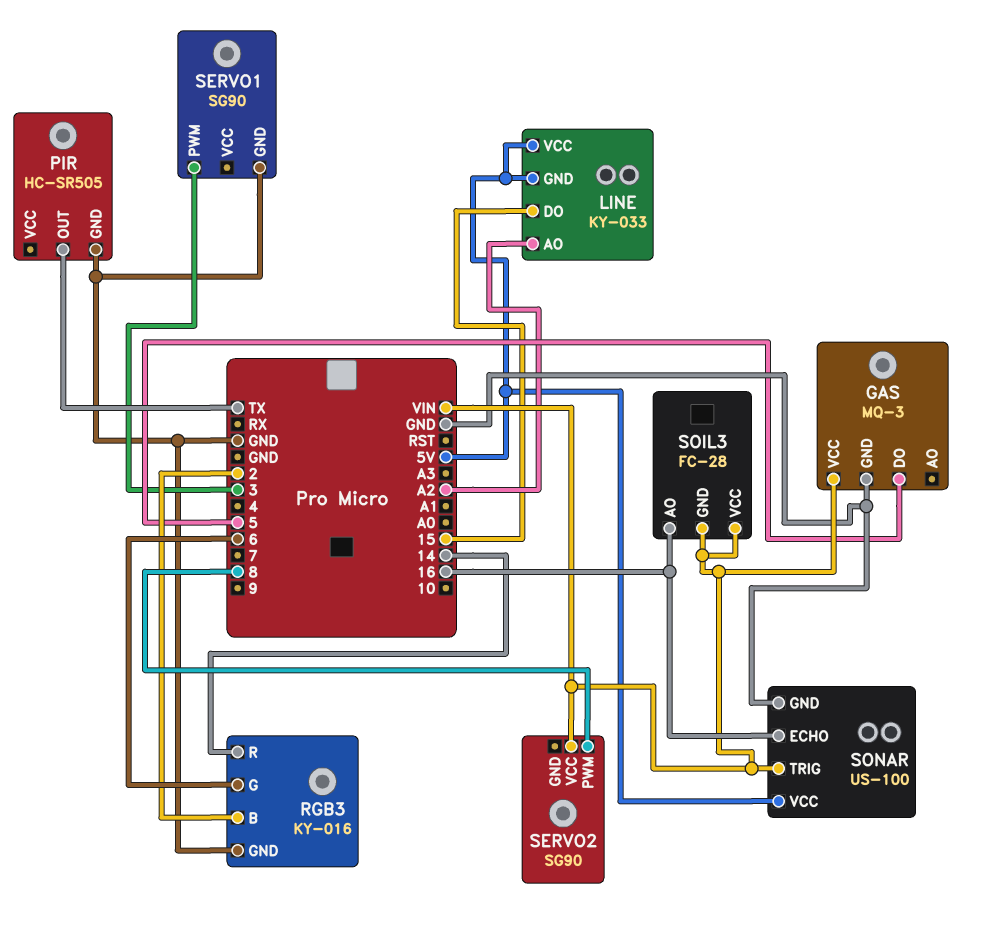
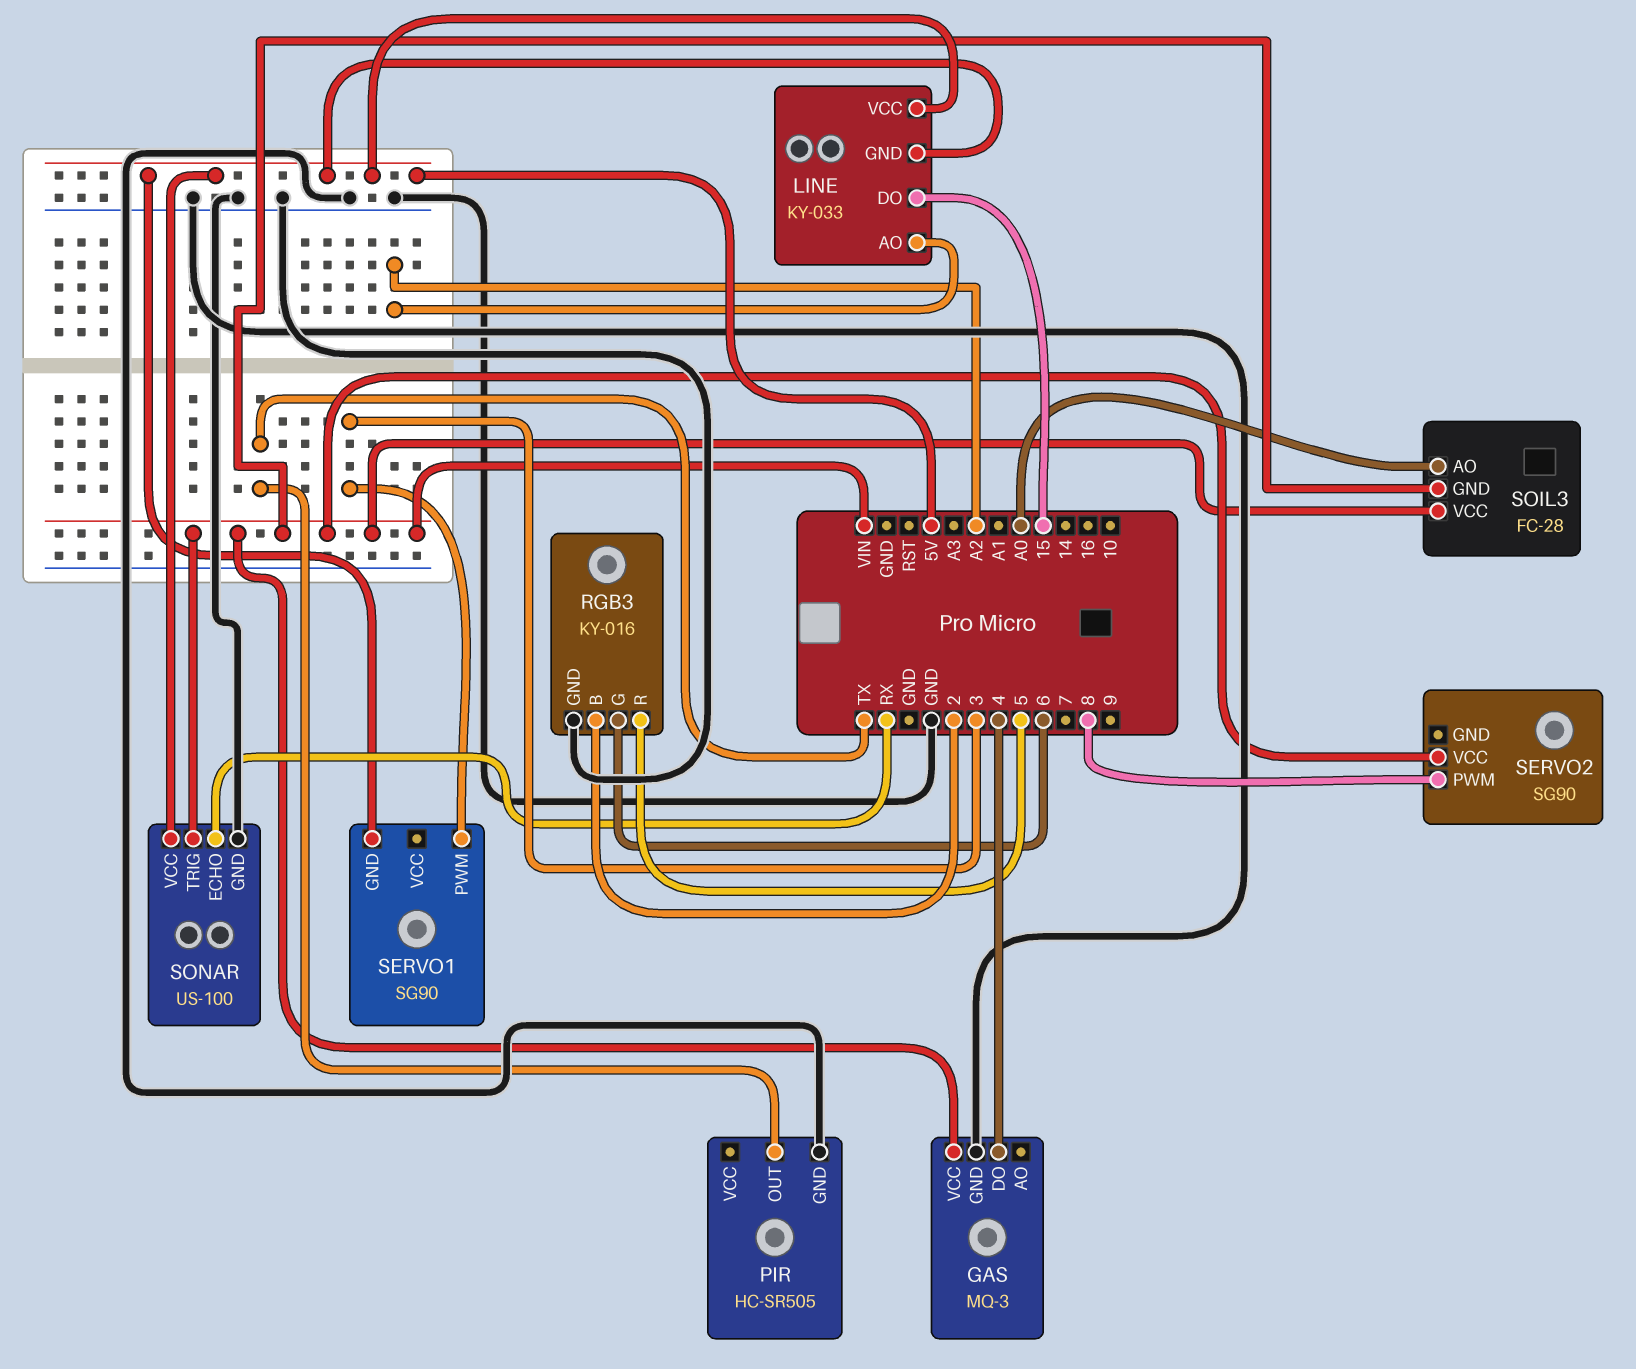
GAS pin DO: 5 -> 4
RGB3 pin R: 14 -> 5
SERVO1 pin GND: GND -> 5V
SOIL3 pin AO: 16 -> A0
SONAR pin ECHO: 16 -> RX

